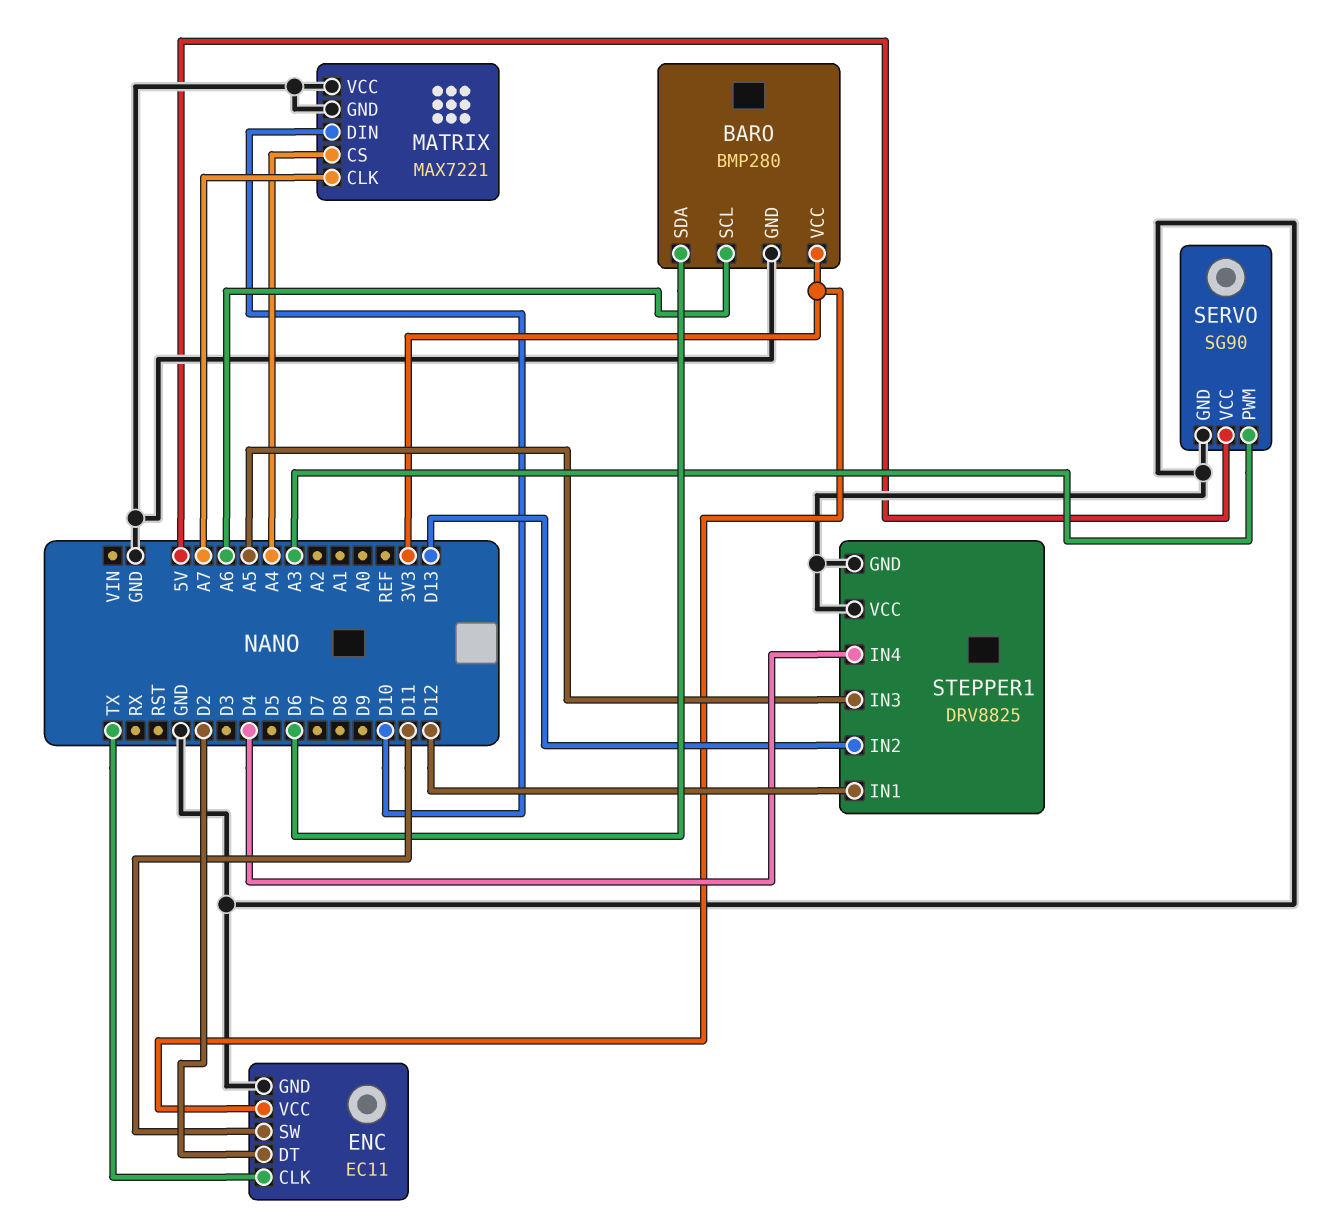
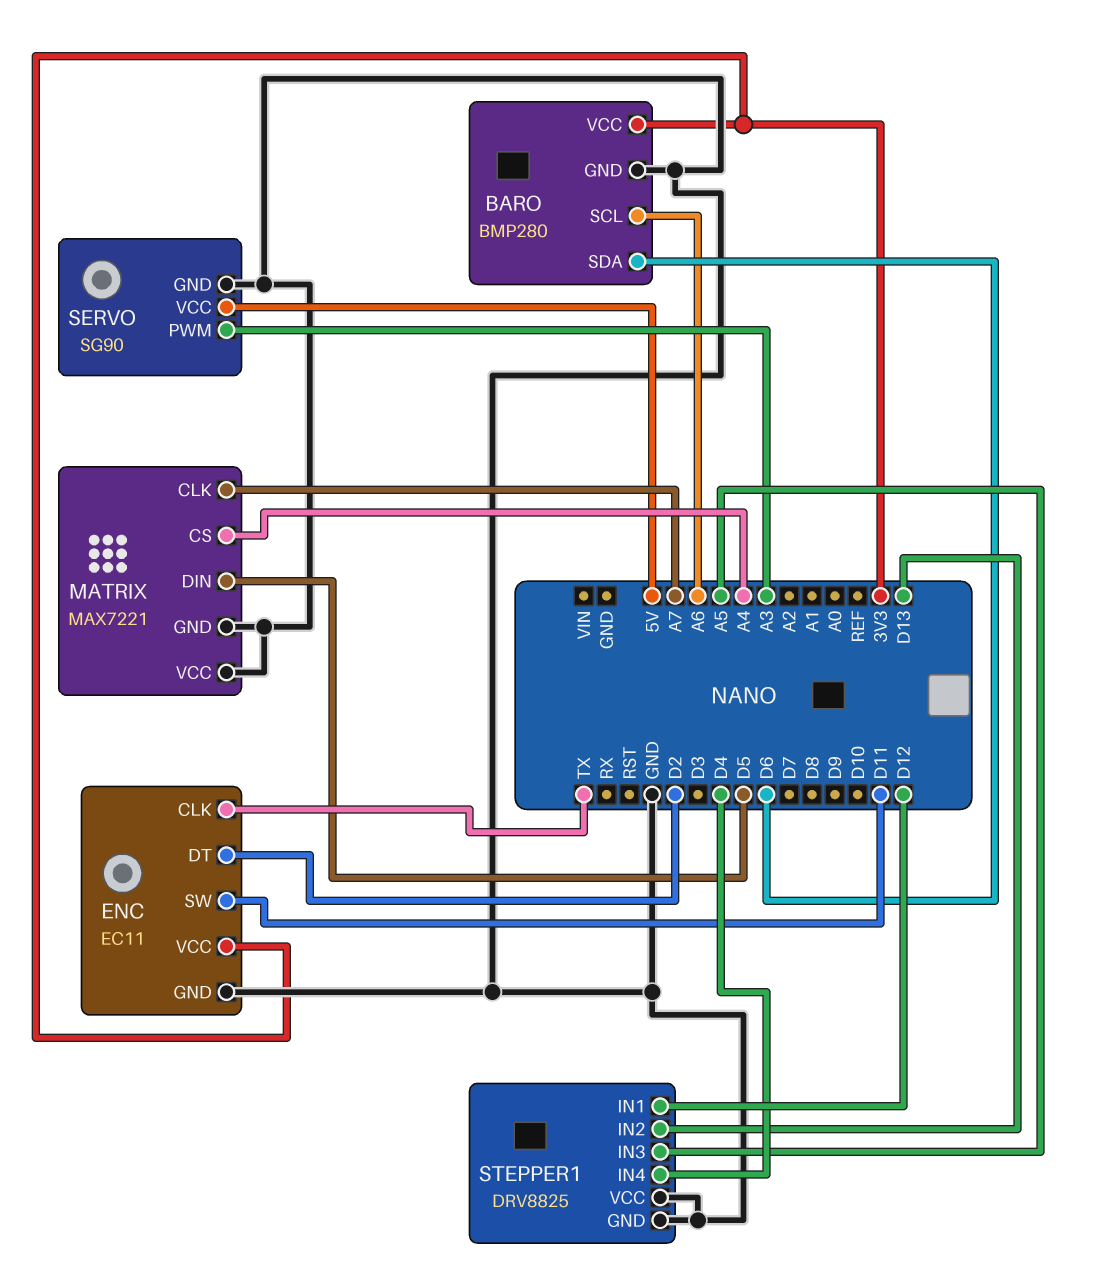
MATRIX pin DIN: D10 -> D5

